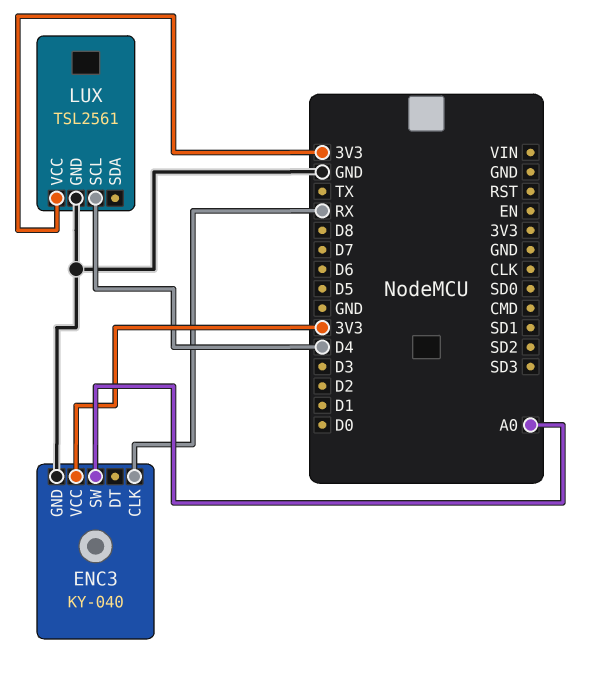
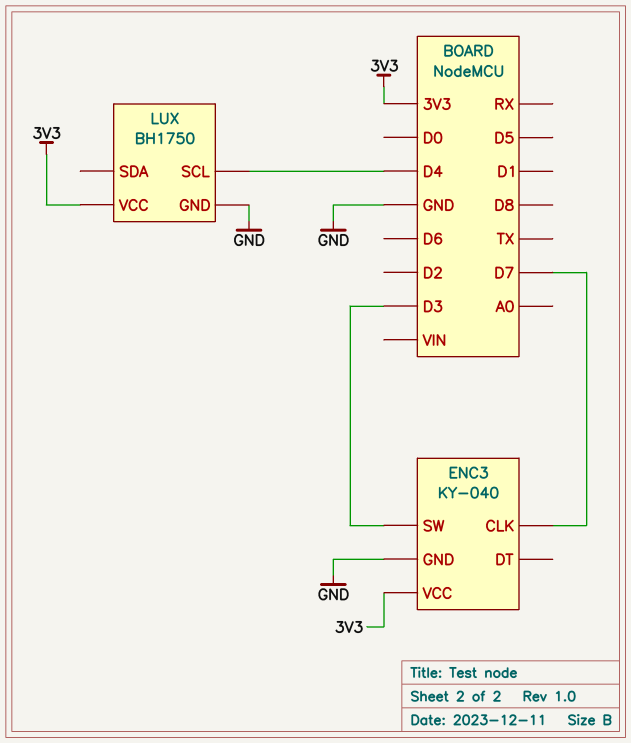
ENC3 pin CLK: RX -> D7
ENC3 pin SW: A0 -> D3
LUX: TSL2561 -> BH1750

